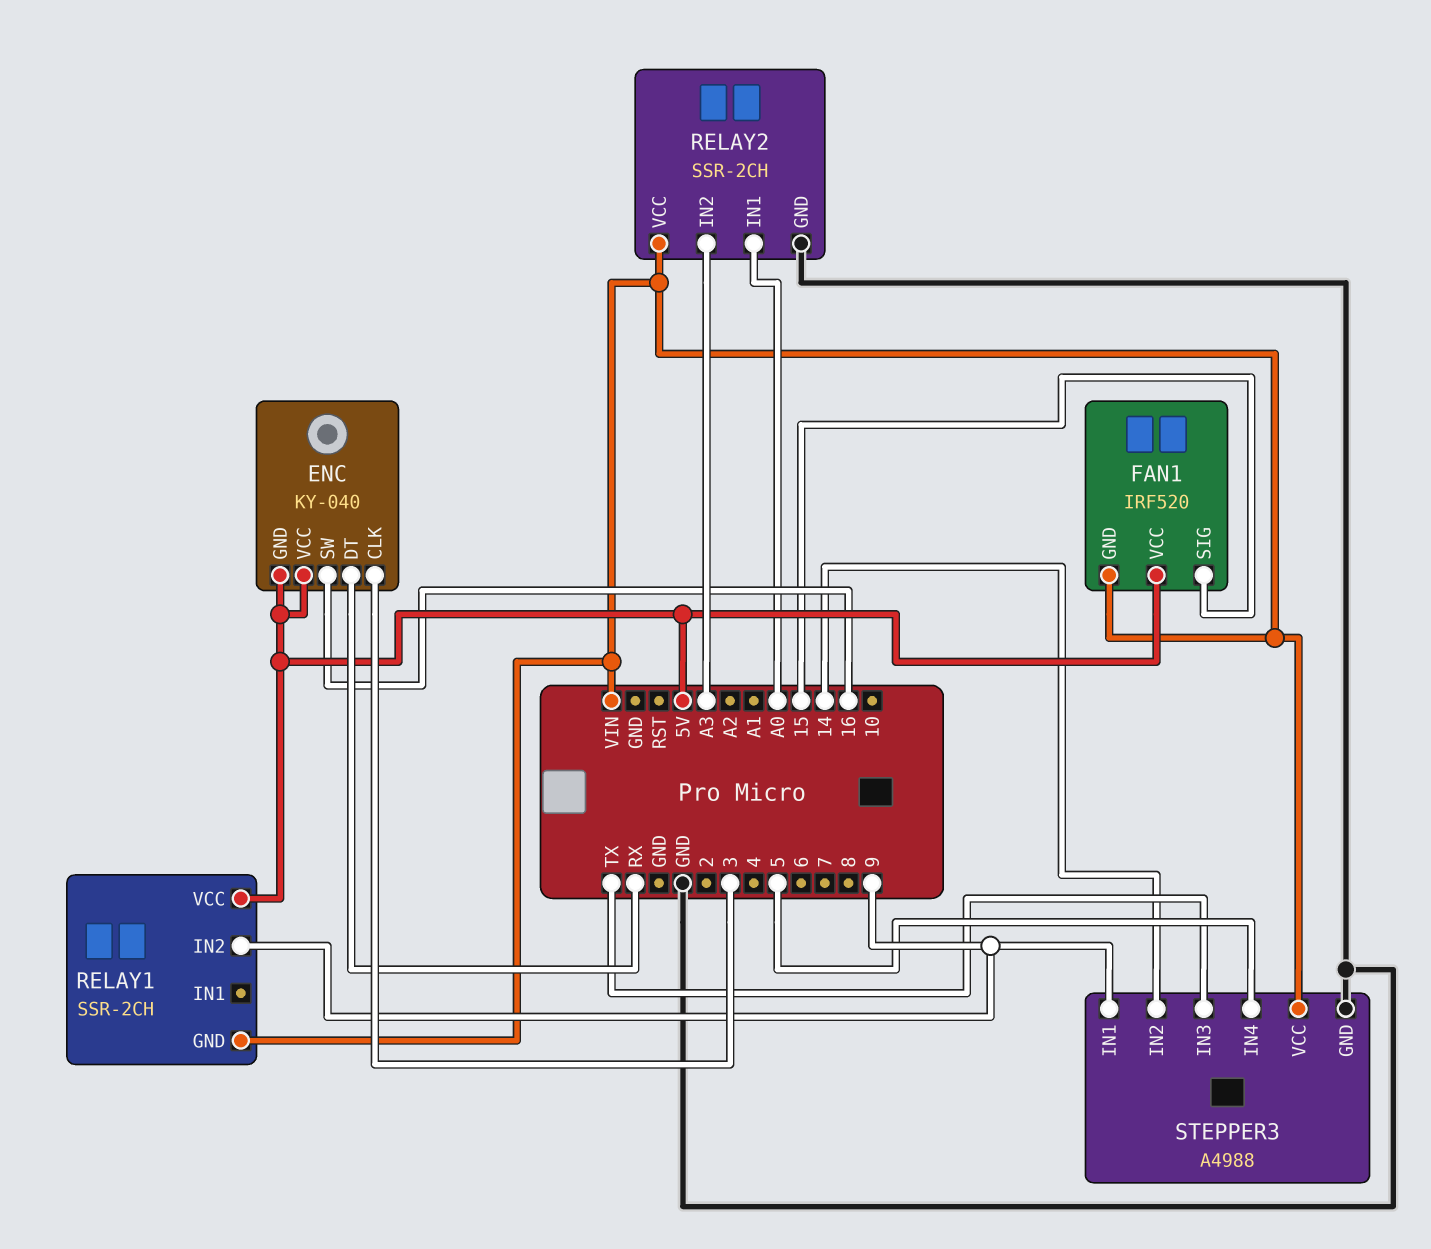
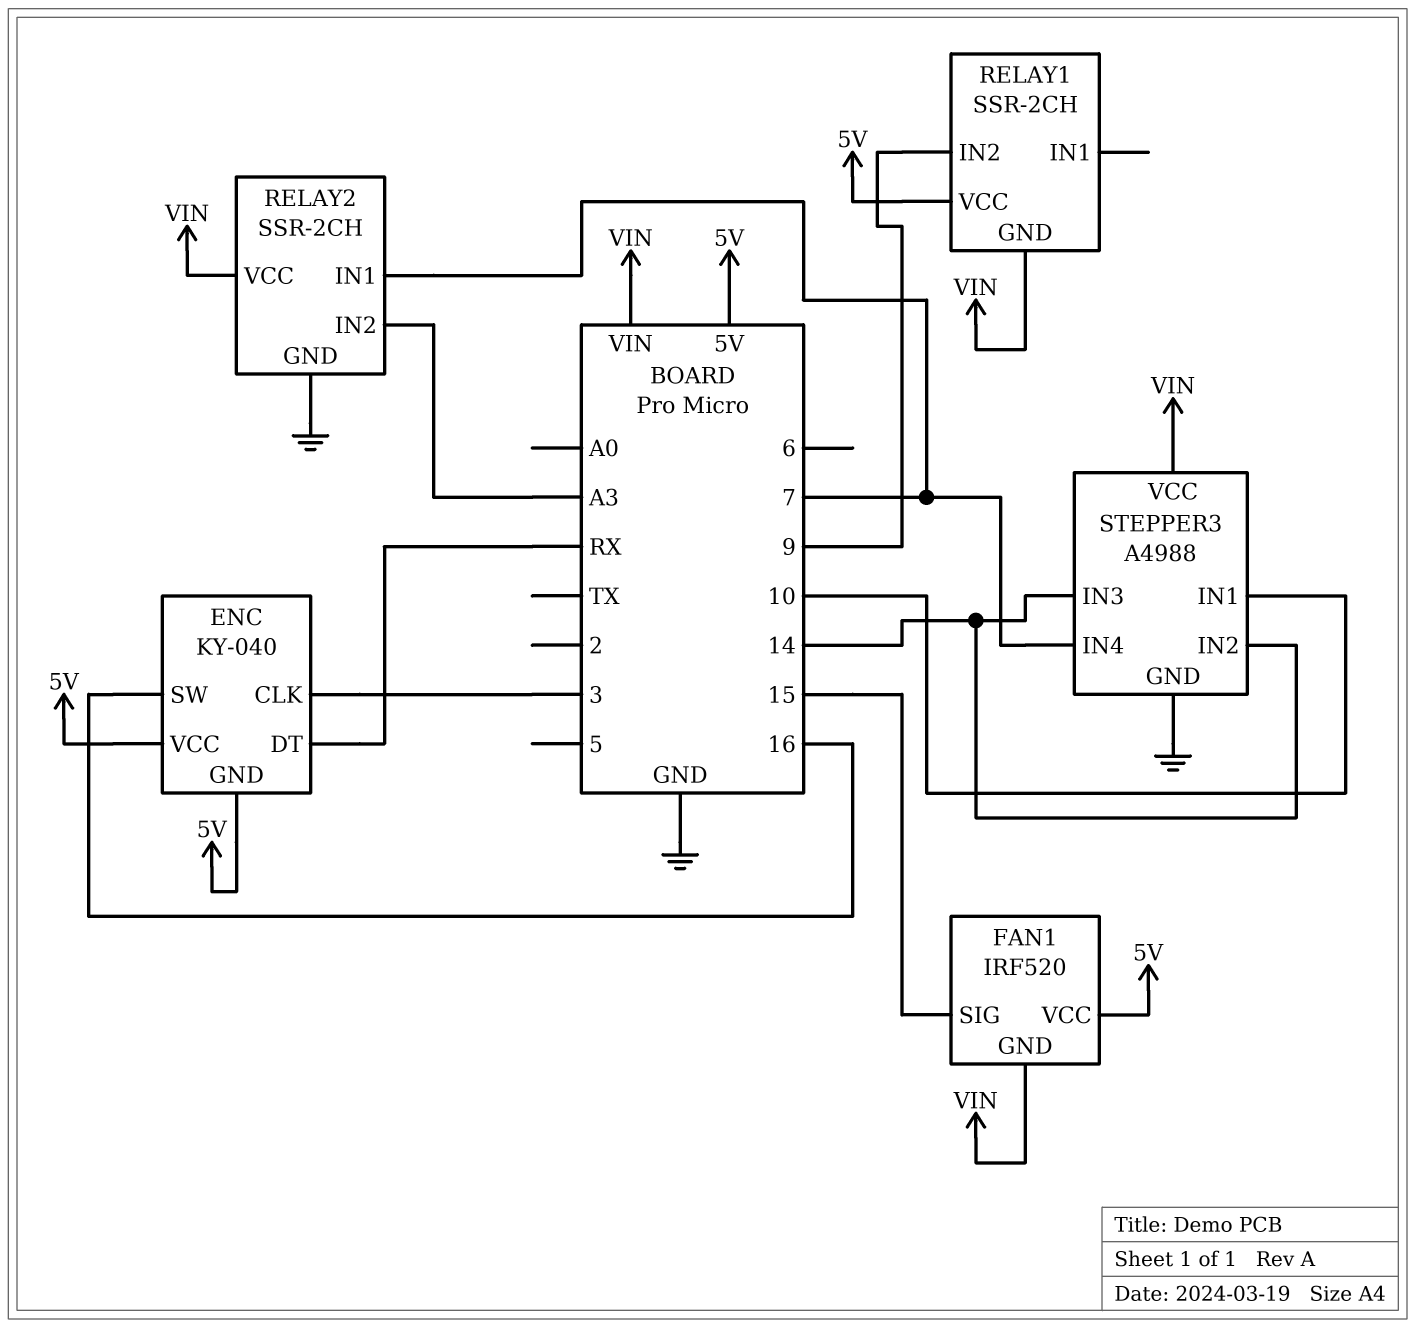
RELAY2 pin IN1: A0 -> 7
STEPPER3 pin IN1: 9 -> 10
STEPPER3 pin IN3: TX -> 14
STEPPER3 pin IN4: 5 -> 7

